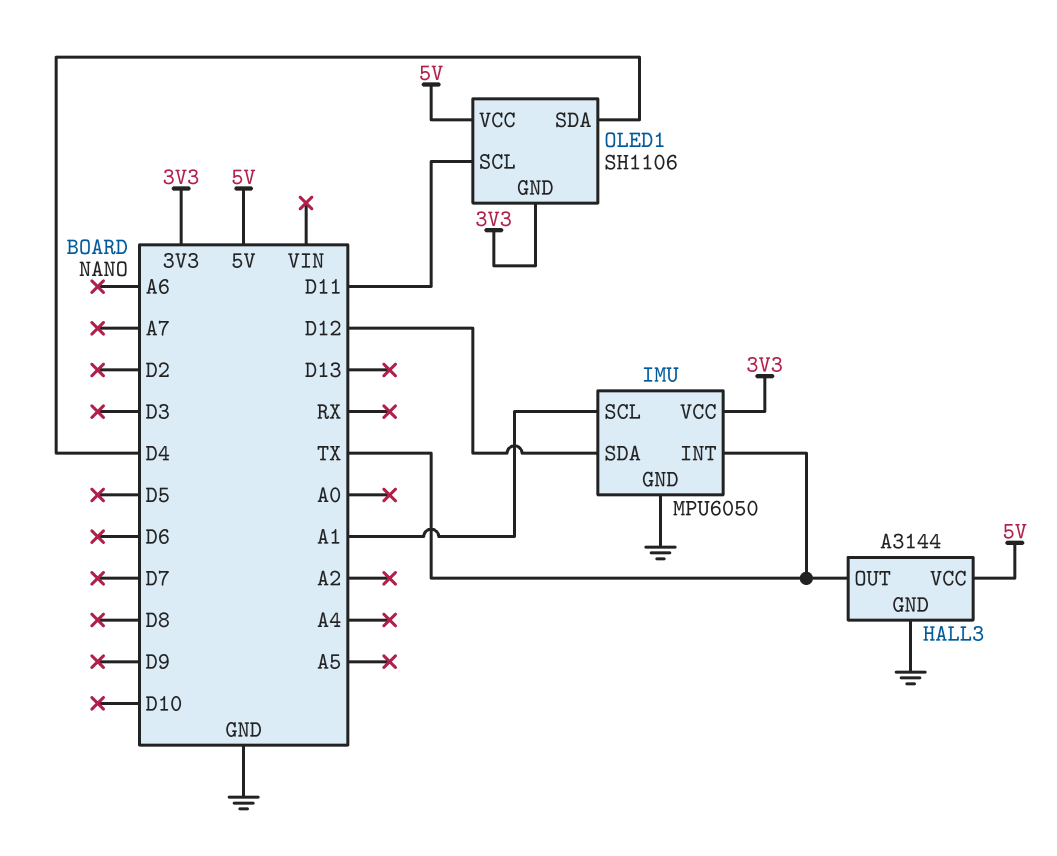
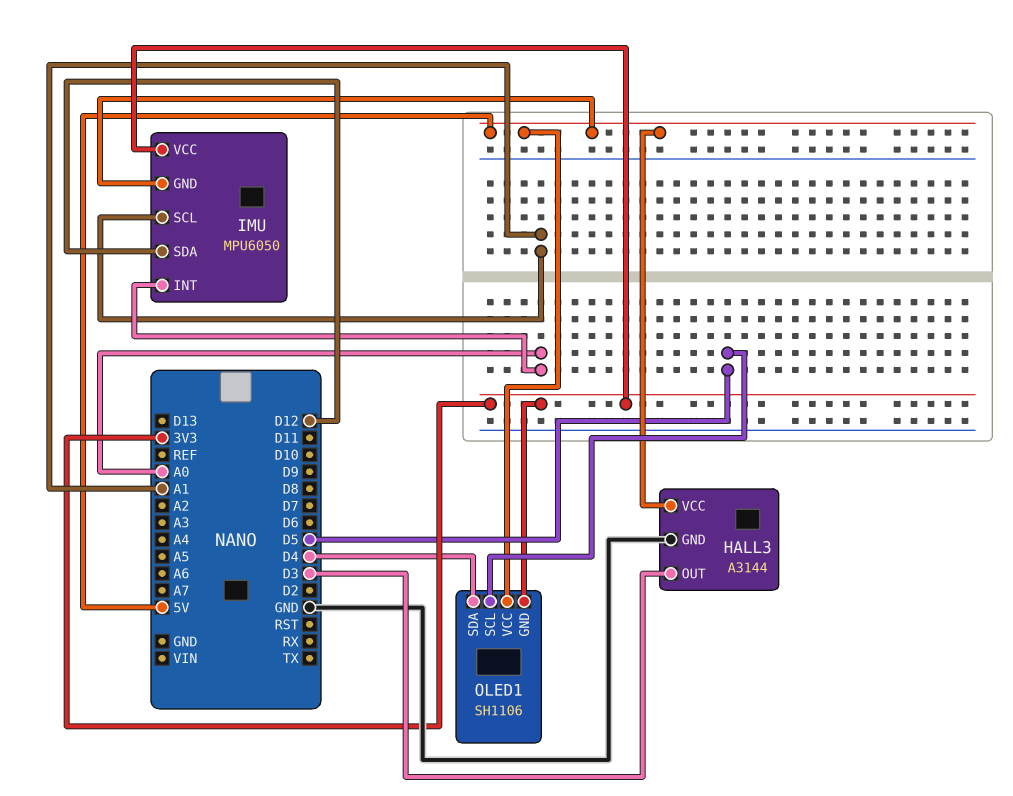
HALL3 pin OUT: TX -> D3
IMU pin GND: GND -> 5V
IMU pin INT: TX -> A0
OLED1 pin SCL: D11 -> D5

